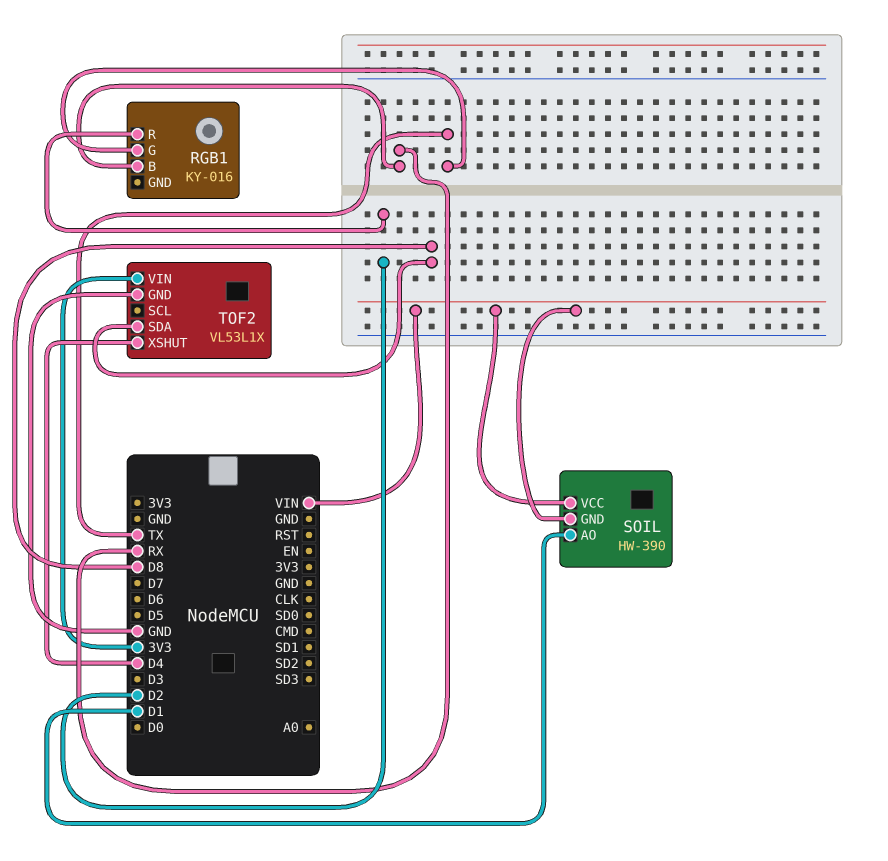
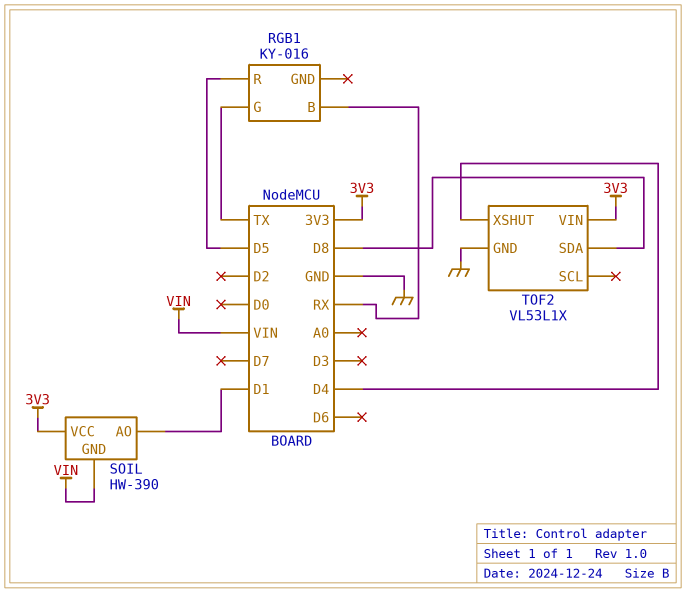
RGB1 pin R: D2 -> D5
SOIL pin VCC: VIN -> 3V3

